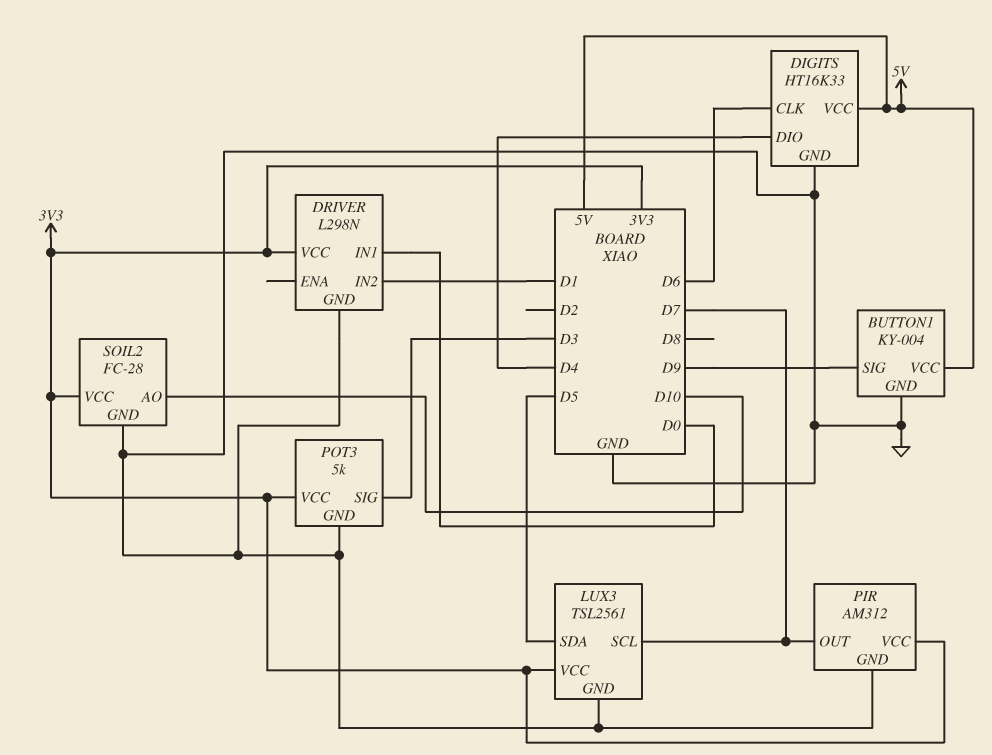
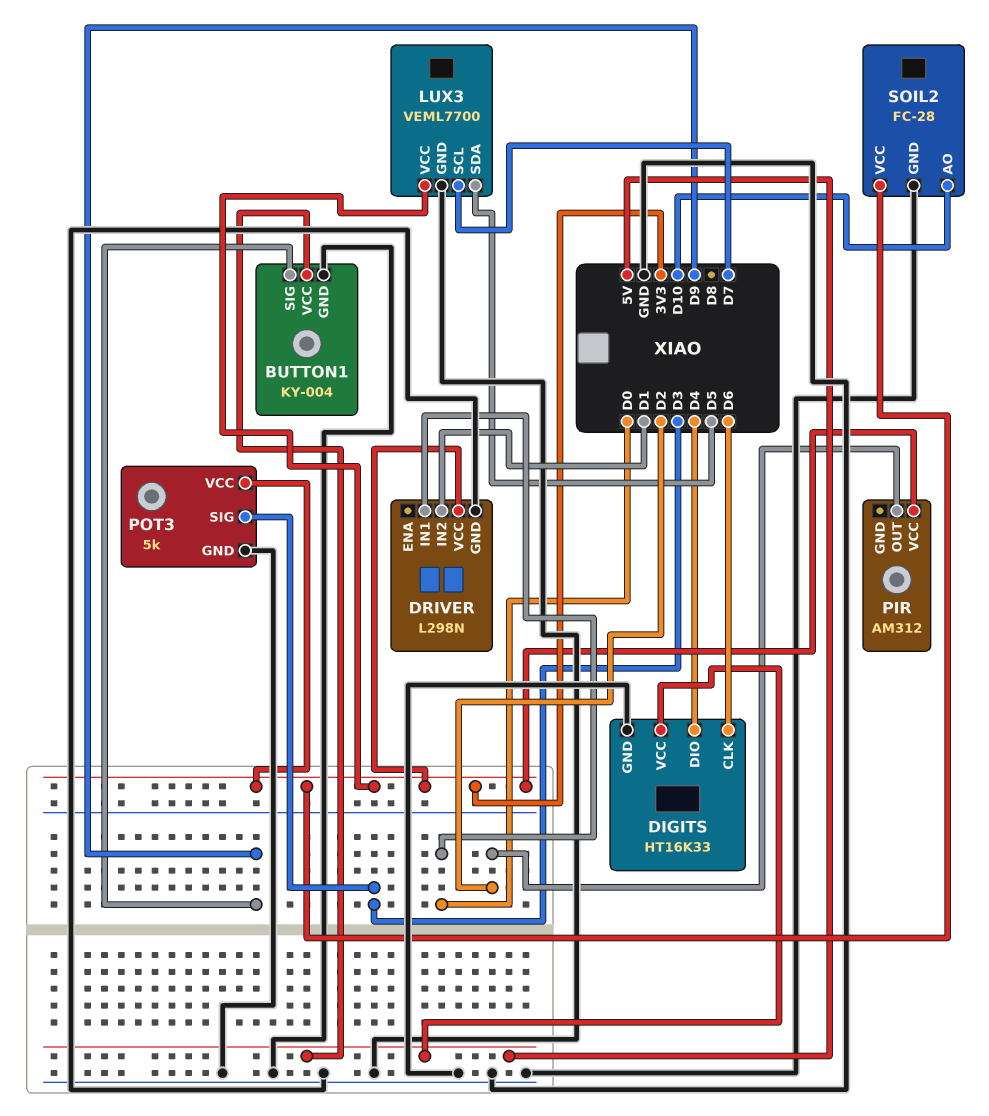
LUX3: TSL2561 -> VEML7700
PIR pin GND: GND -> none
PIR pin OUT: D7 -> D2

